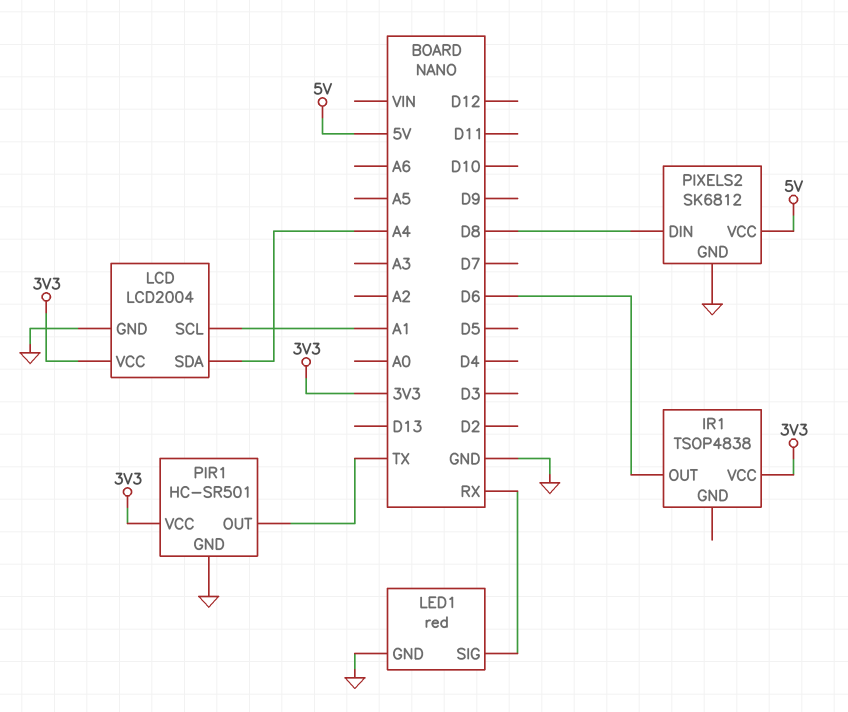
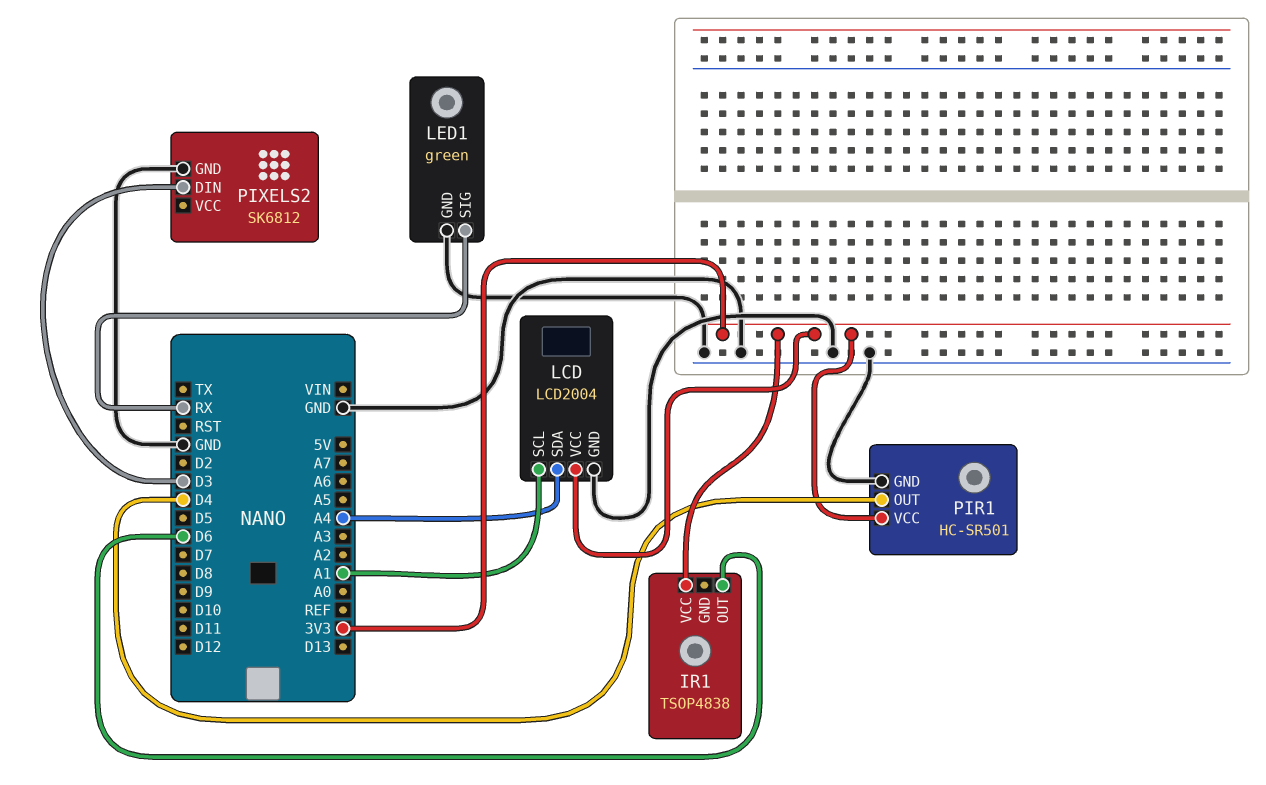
LED1: red -> green
PIR1 pin OUT: TX -> D4
PIXELS2 pin DIN: D8 -> D3
PIXELS2 pin VCC: 5V -> none

